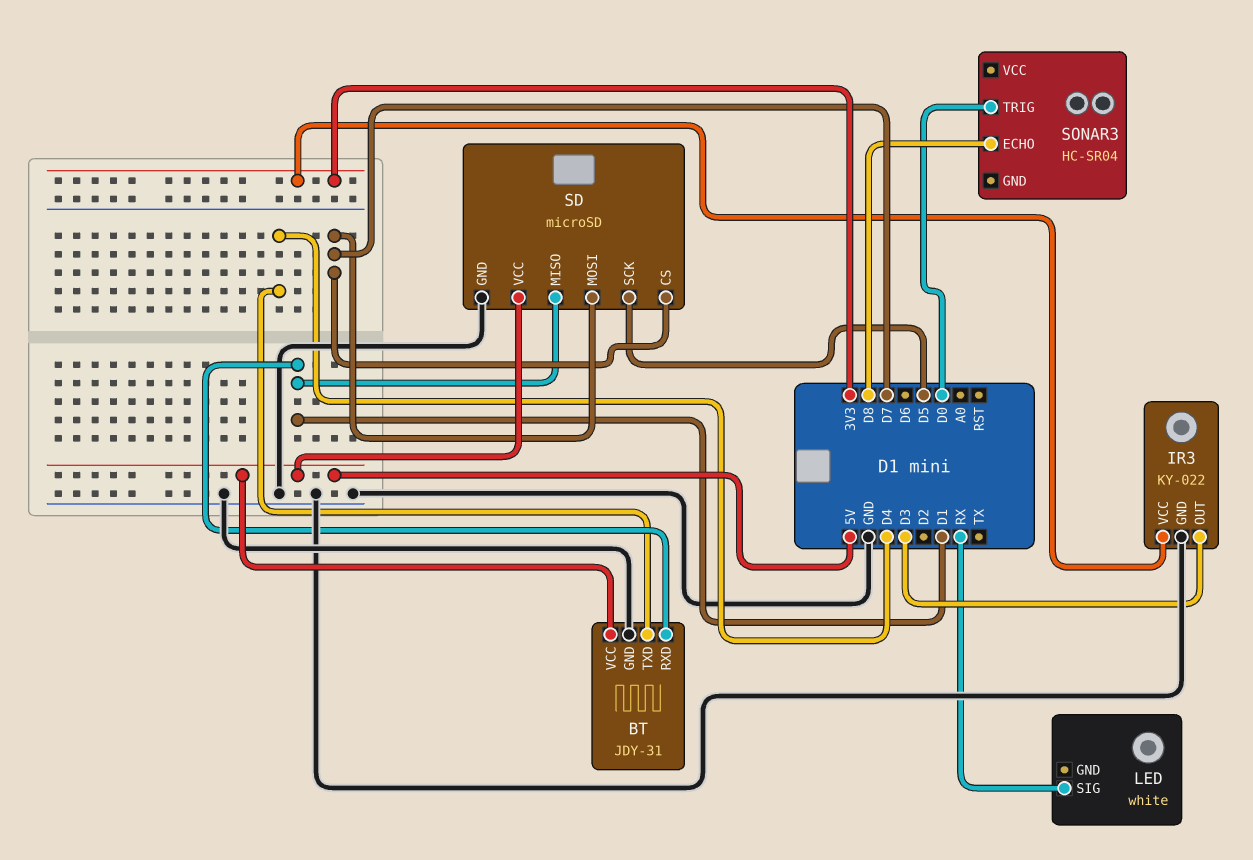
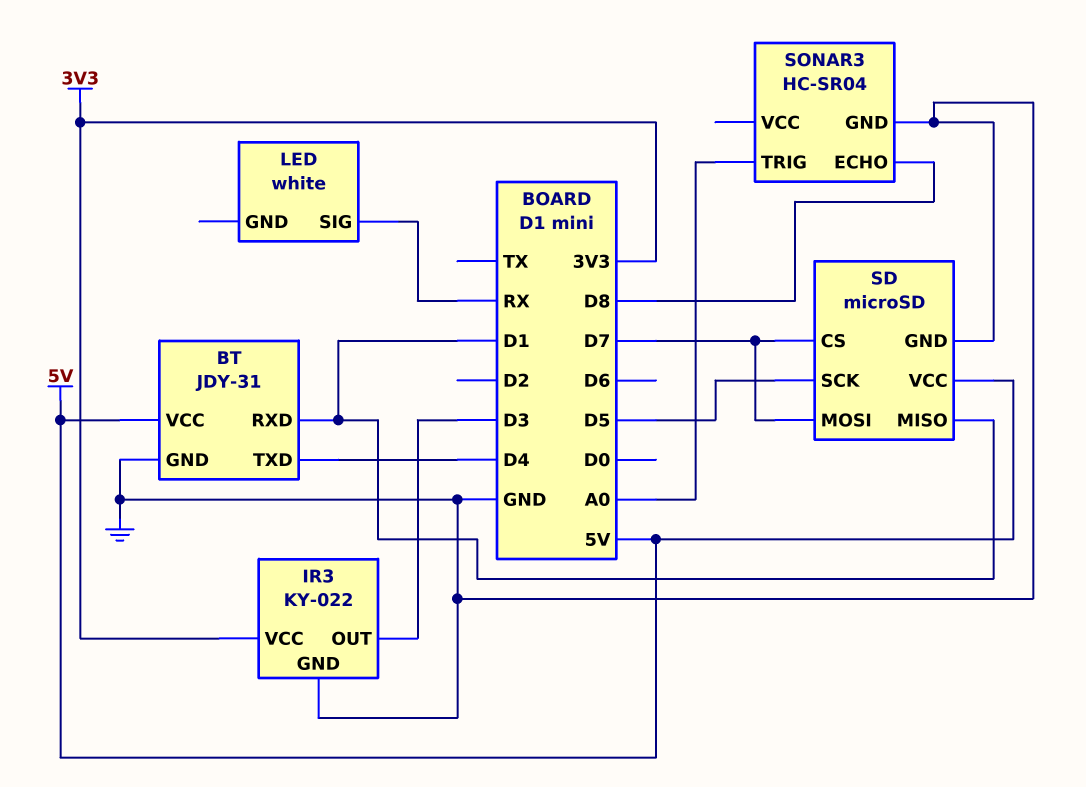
SONAR3 pin GND: none -> GND
SONAR3 pin TRIG: D0 -> A0

